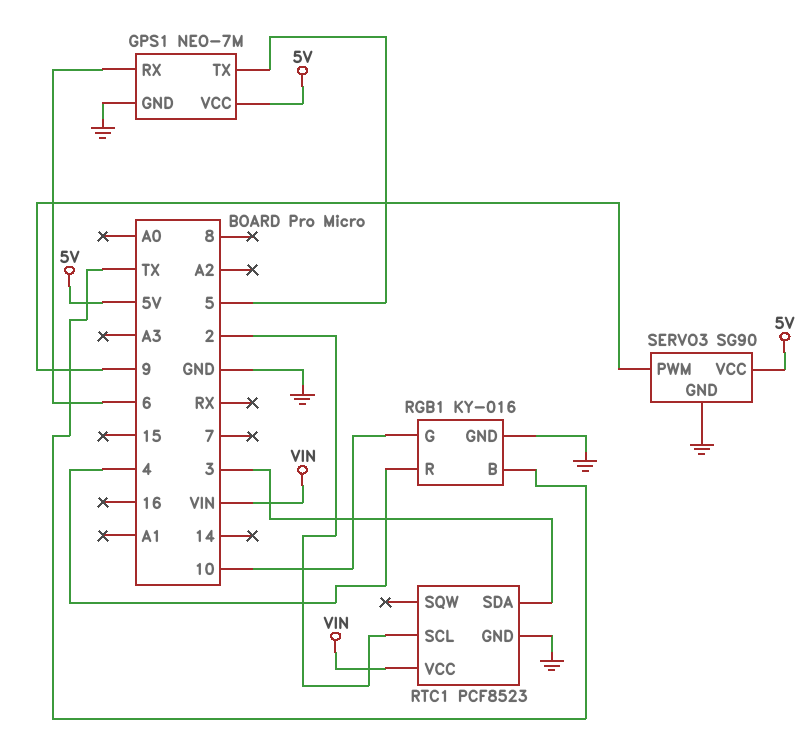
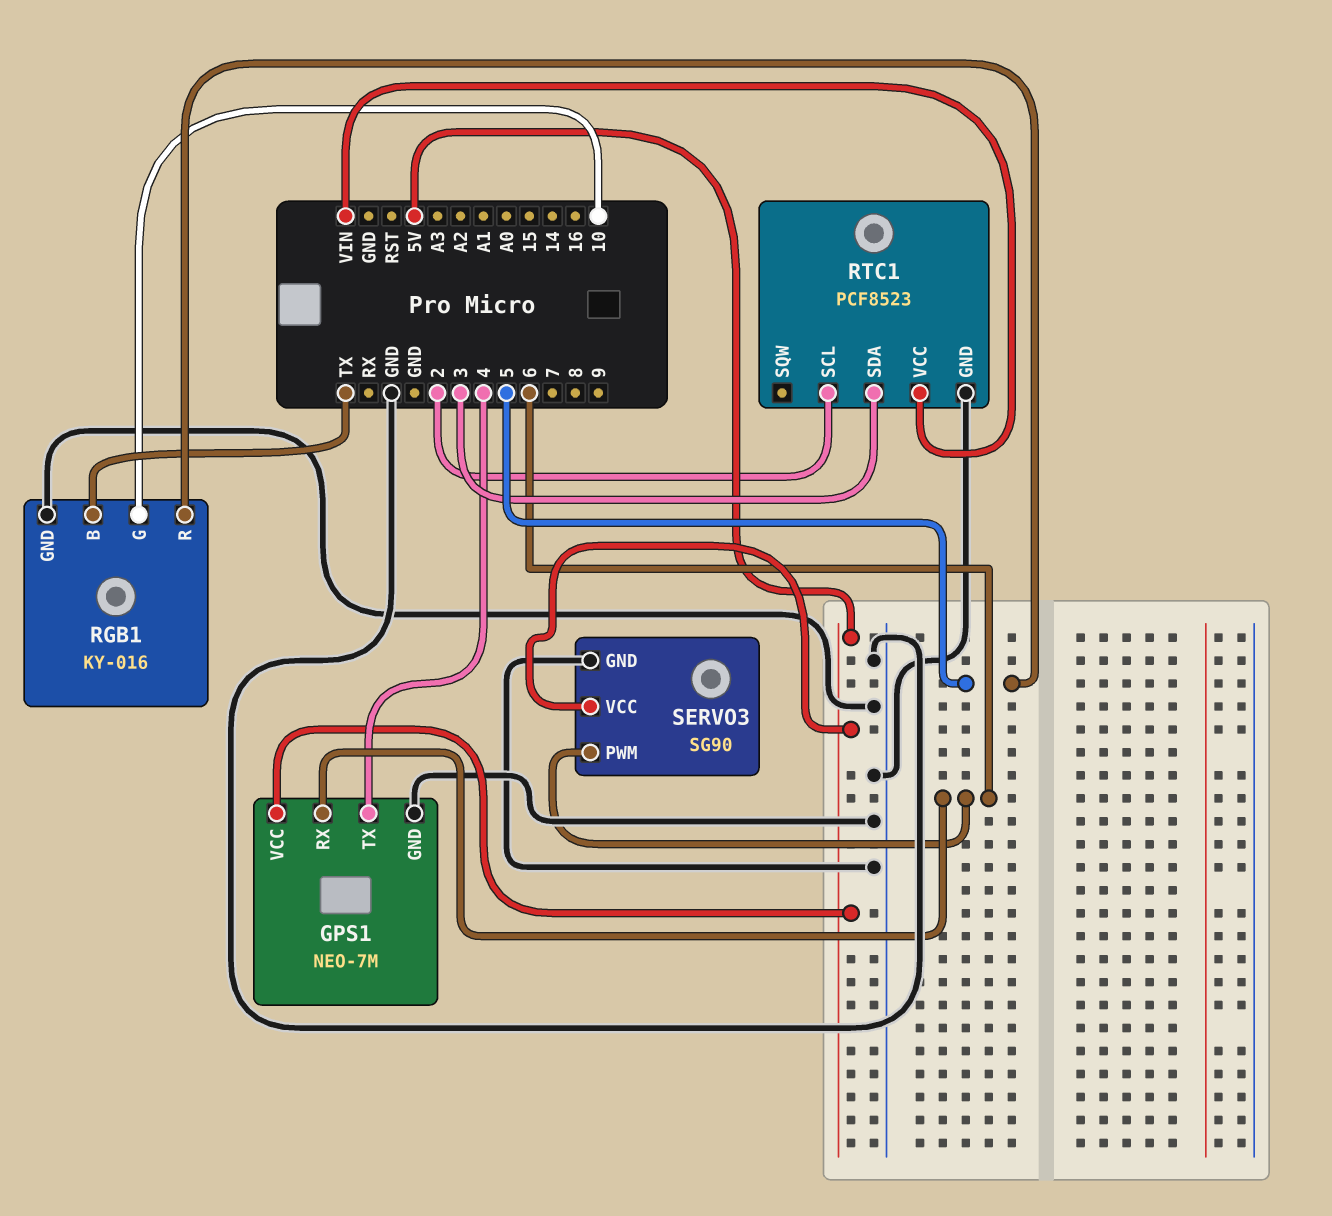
GPS1 pin TX: 5 -> 4
RGB1 pin R: 4 -> 5
SERVO3 pin PWM: 9 -> 6

